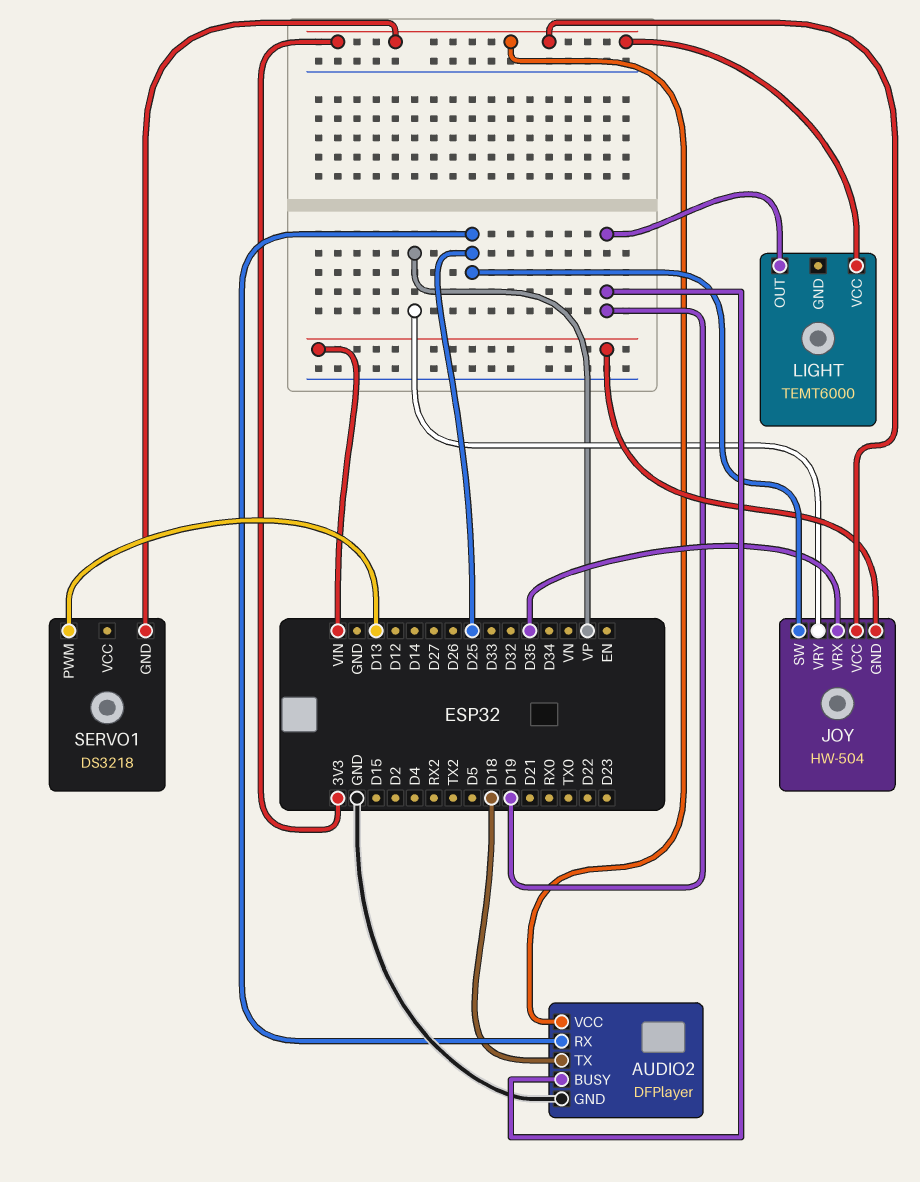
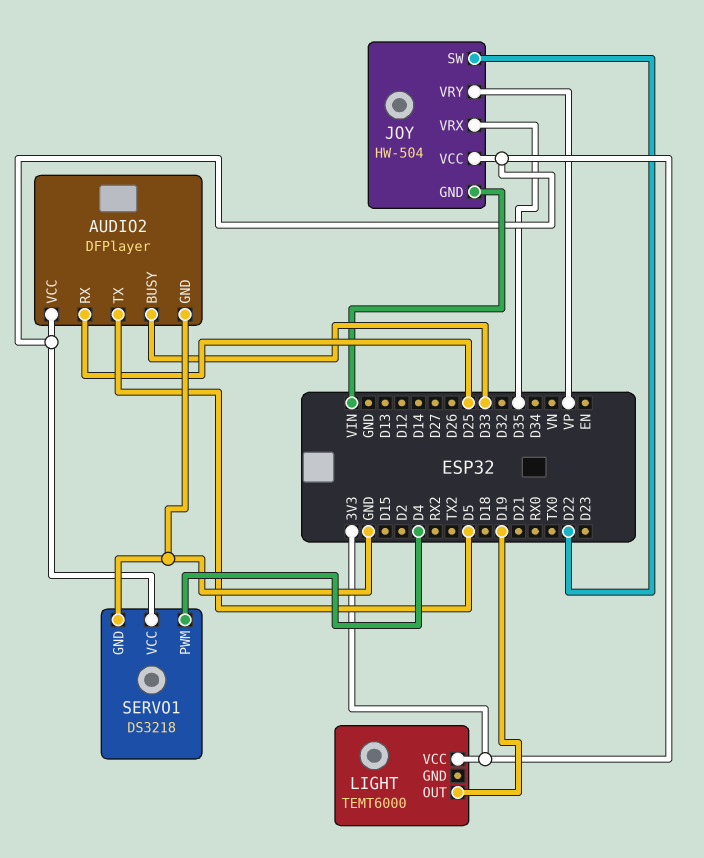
AUDIO2 pin BUSY: D19 -> D33
AUDIO2 pin TX: D18 -> D5
JOY pin SW: D25 -> D22
SERVO1 pin GND: 3V3 -> GND
SERVO1 pin PWM: D13 -> D4
SERVO1 pin VCC: none -> 3V3

